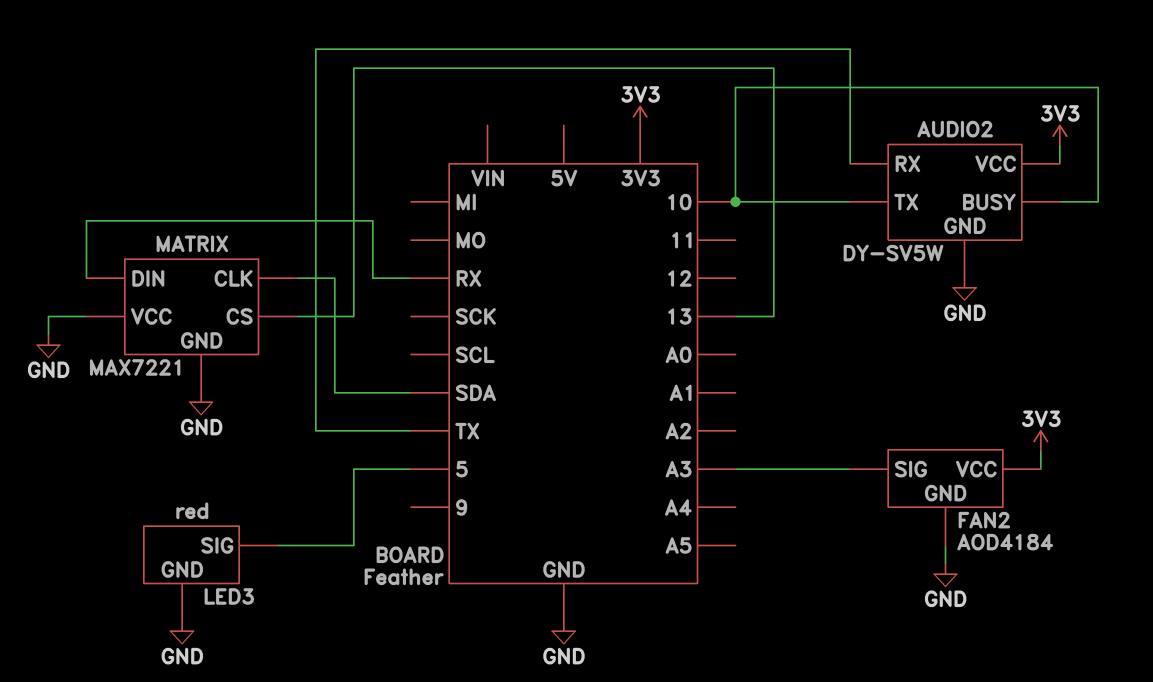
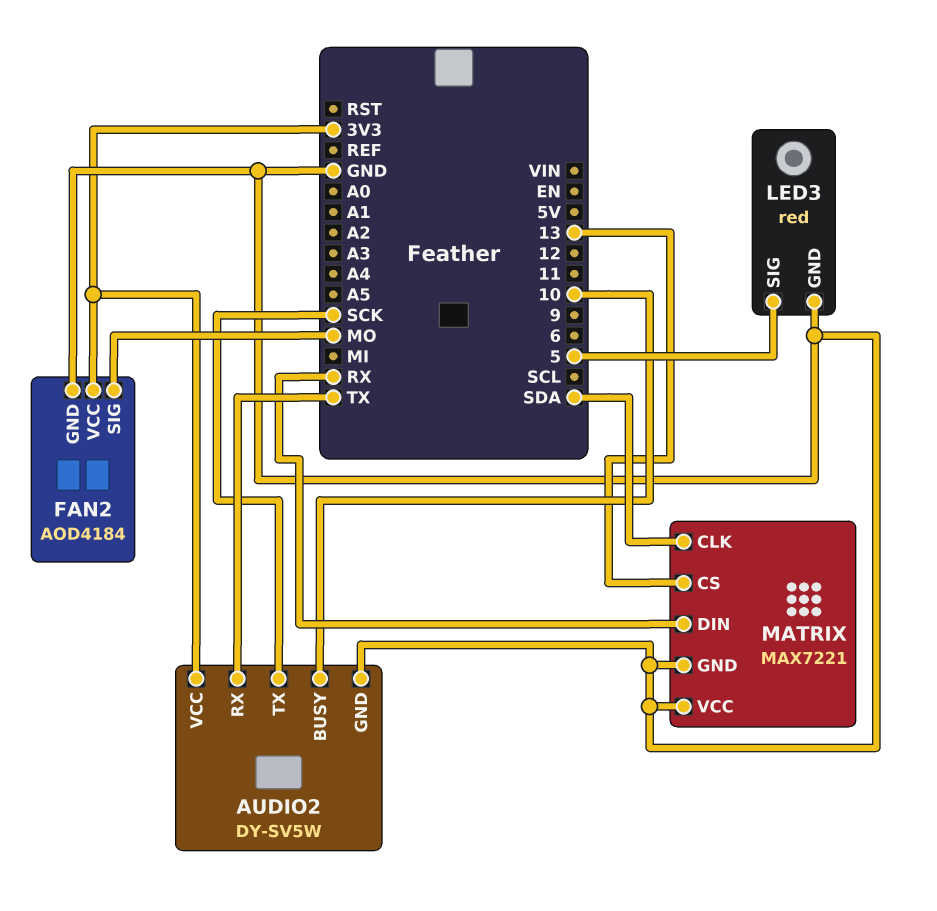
AUDIO2 pin TX: 10 -> SCK
FAN2 pin SIG: A3 -> MO

